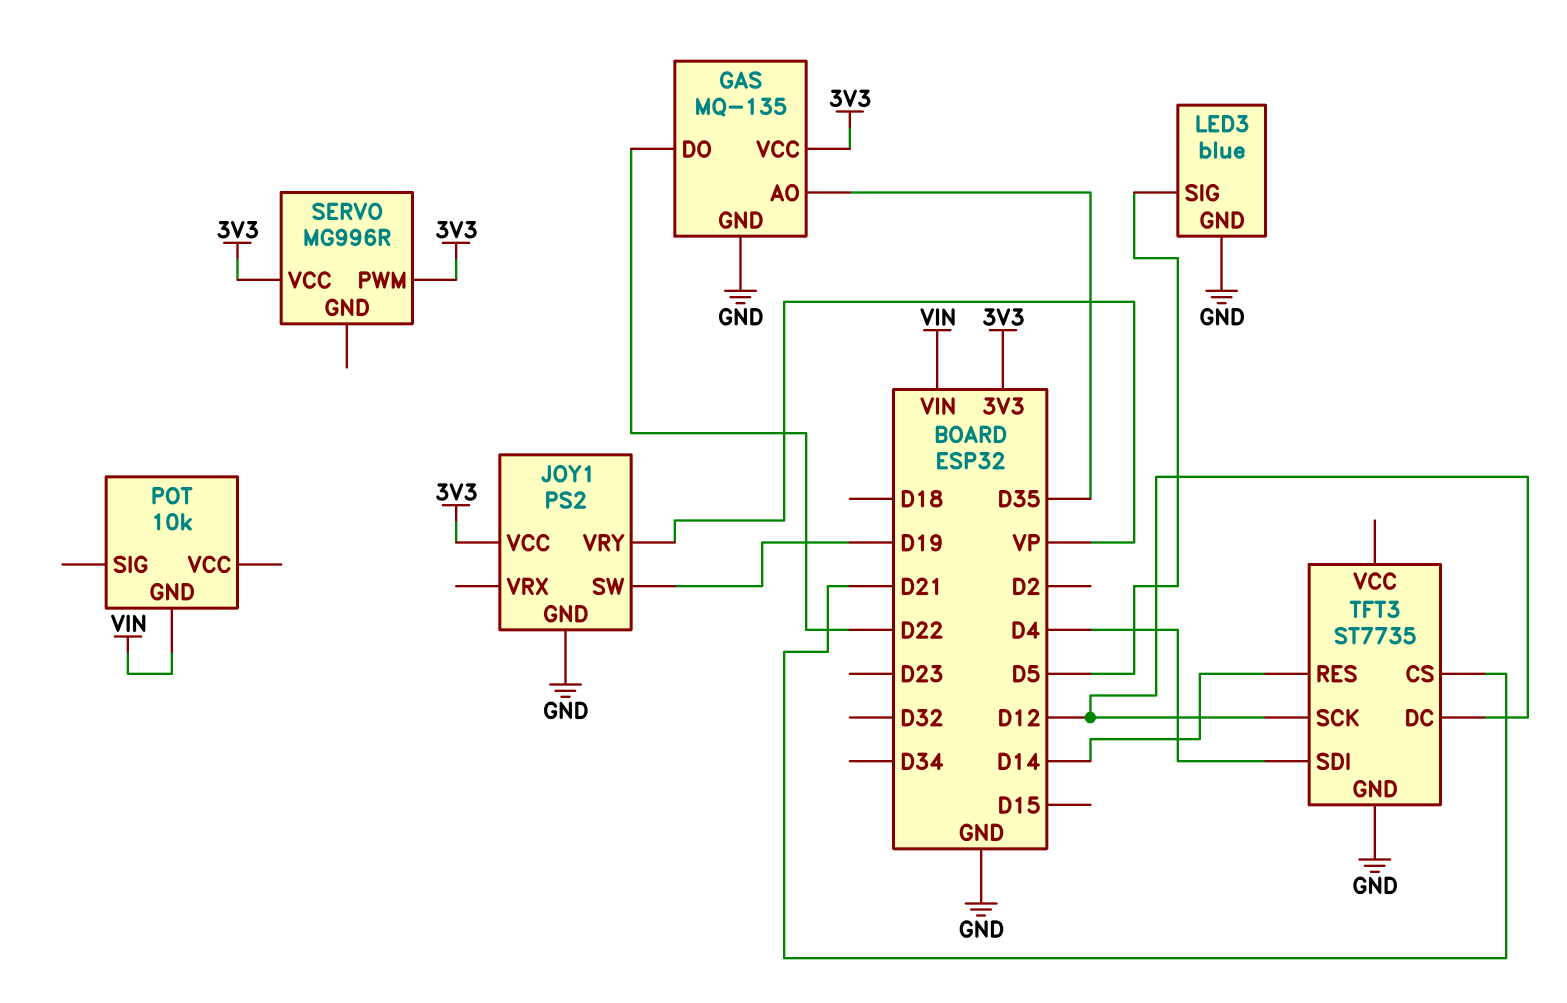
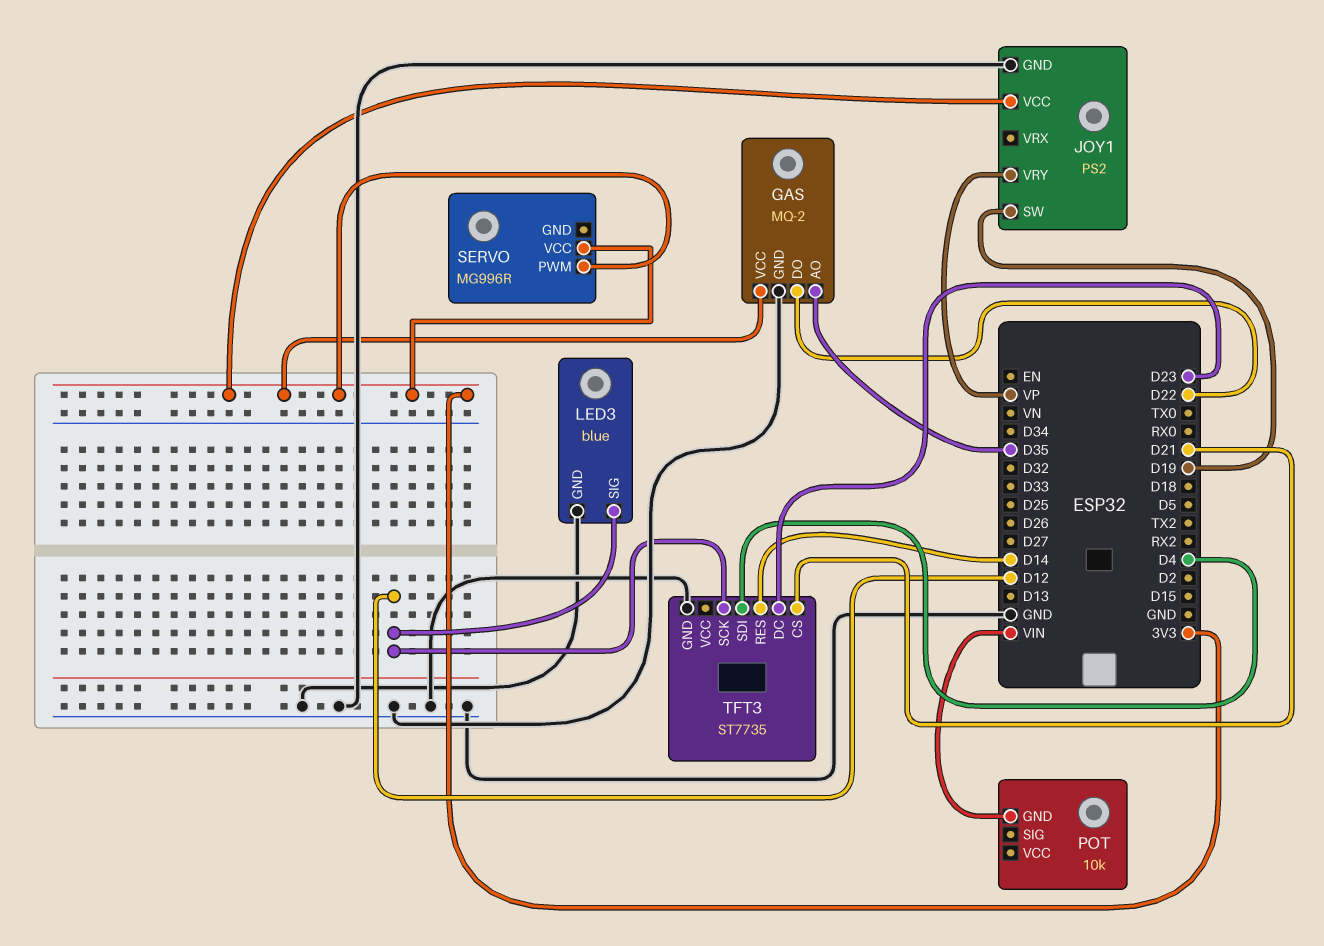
GAS: MQ-135 -> MQ-2
LED3 pin SIG: D5 -> D12
TFT3 pin DC: D12 -> D23

